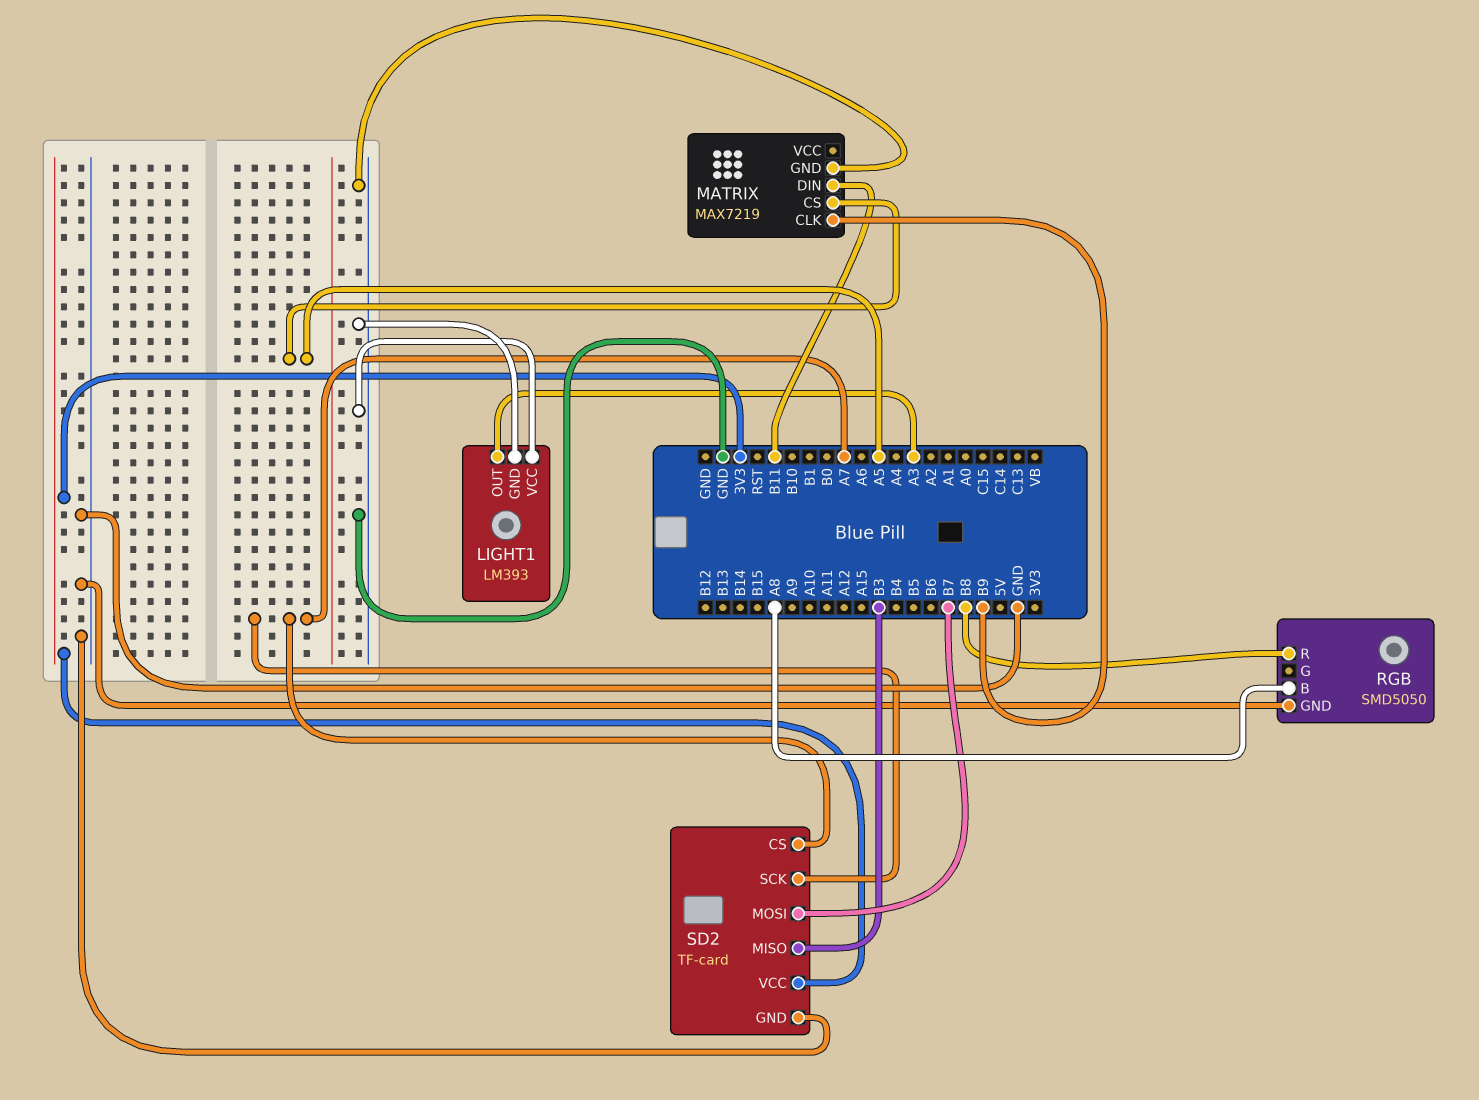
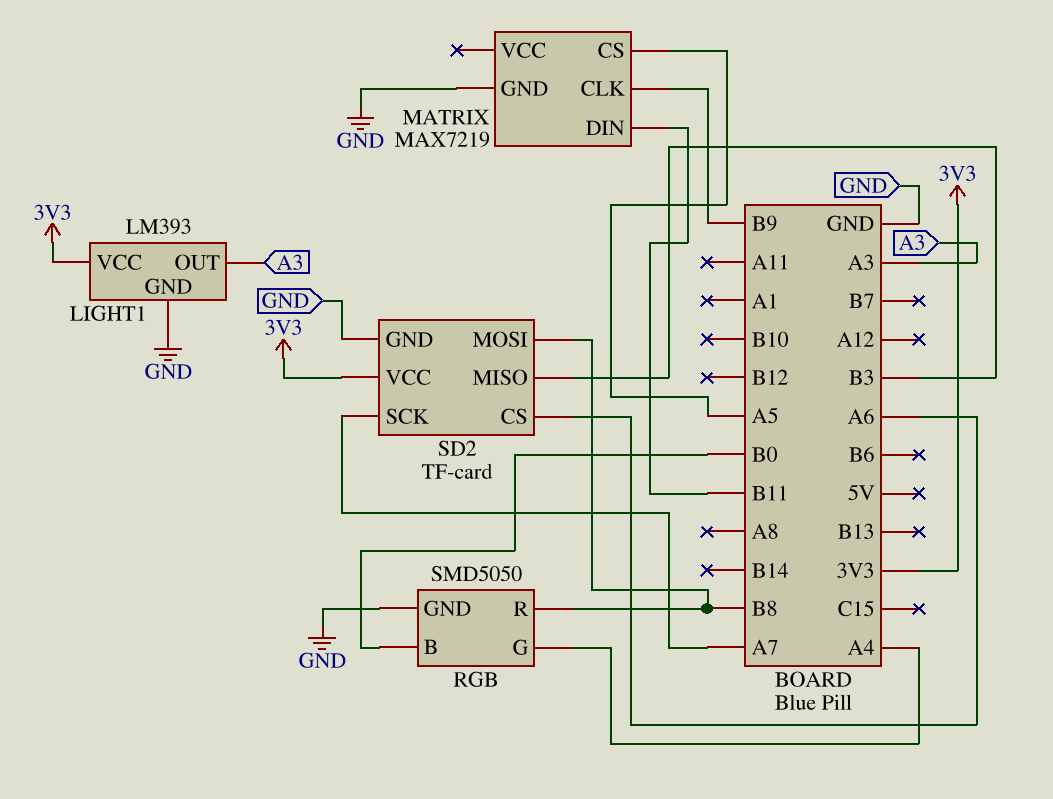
LIGHT1 pin VCC: GND -> 3V3
RGB pin B: A8 -> B0
RGB pin G: none -> A4
SD2 pin CS: A7 -> A6
SD2 pin MOSI: B7 -> B8

